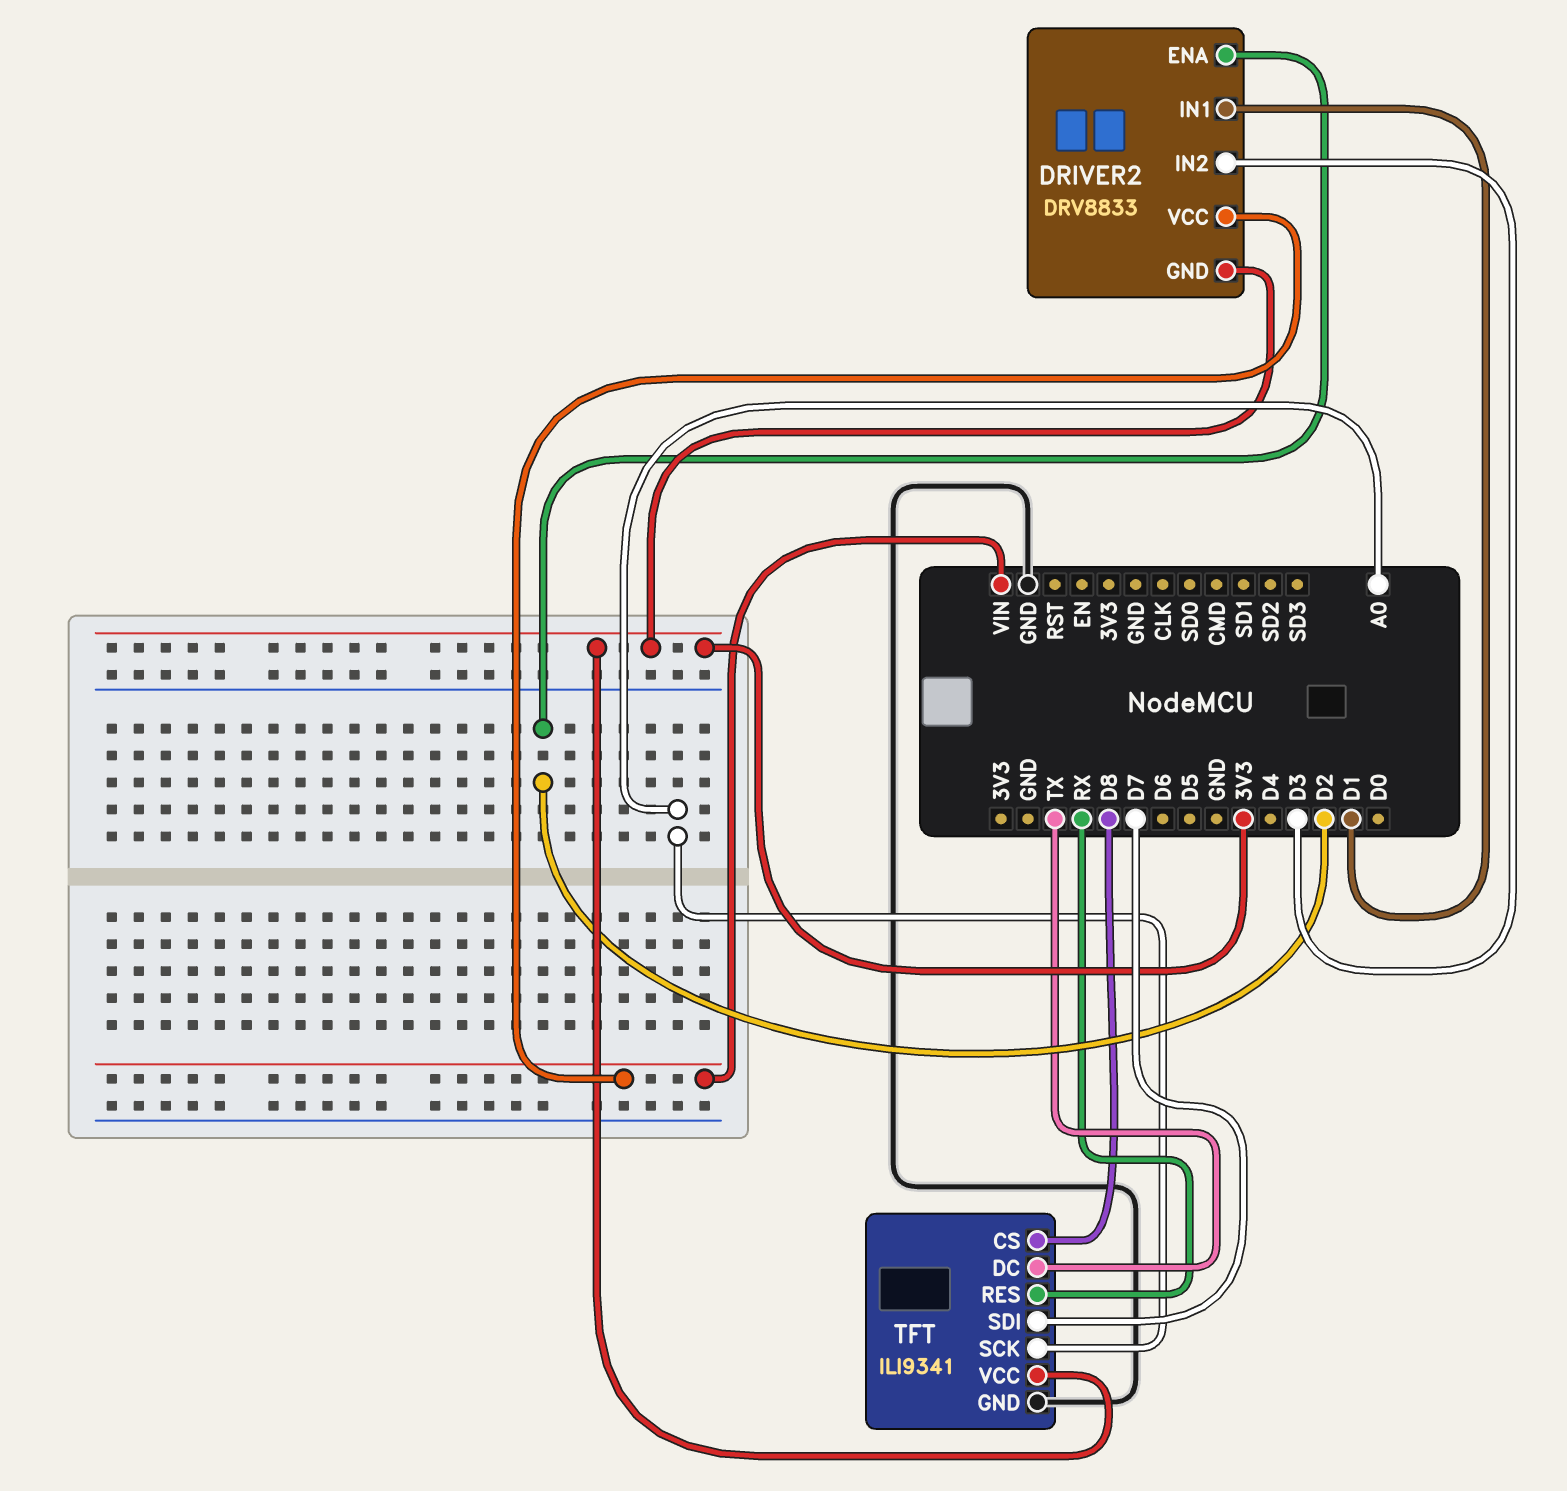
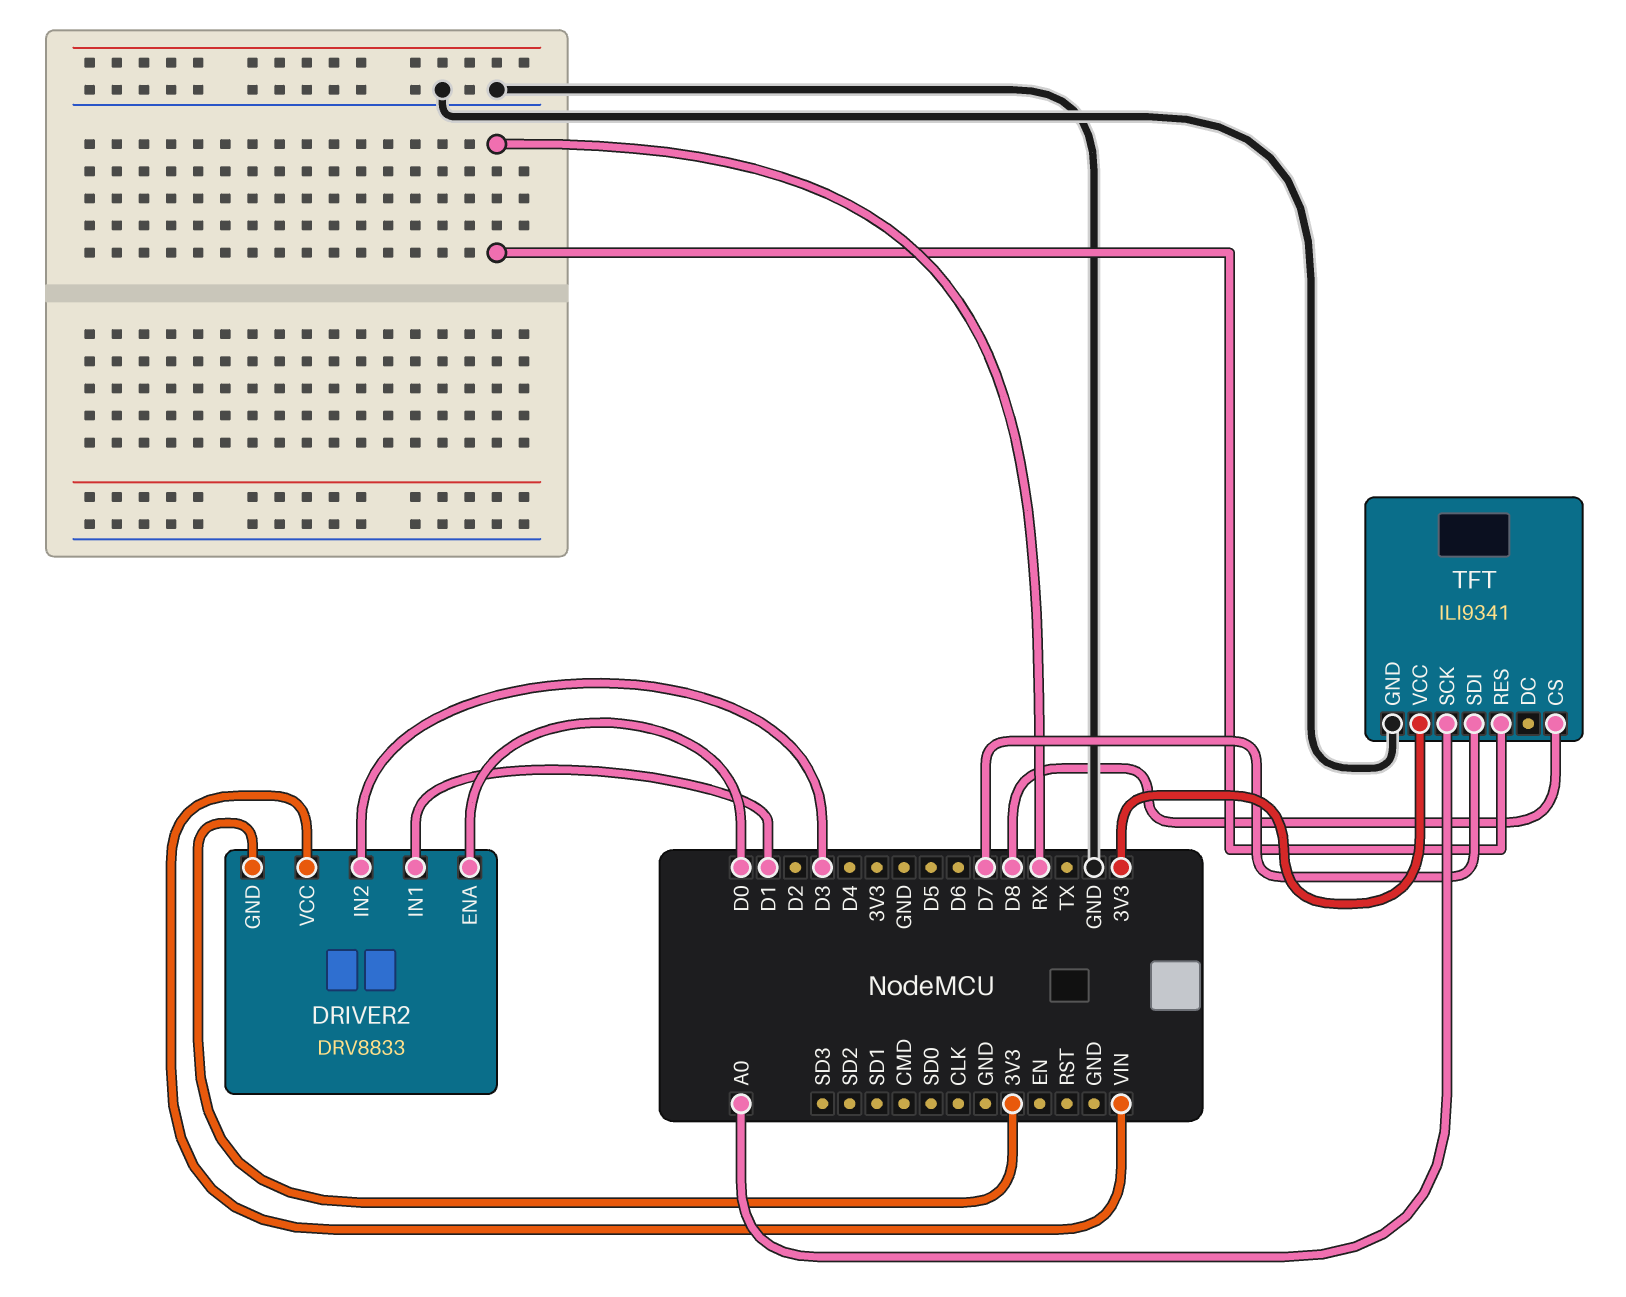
DRIVER2 pin ENA: D2 -> D0
TFT pin DC: TX -> none

